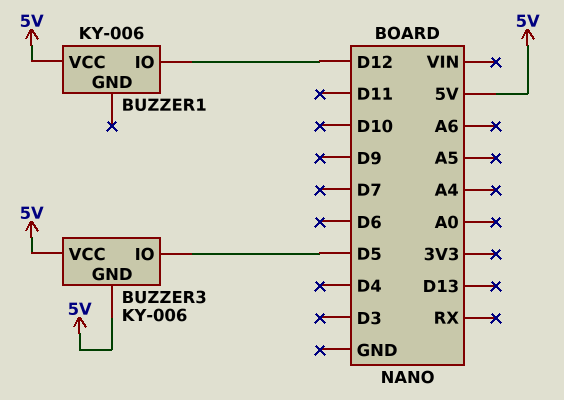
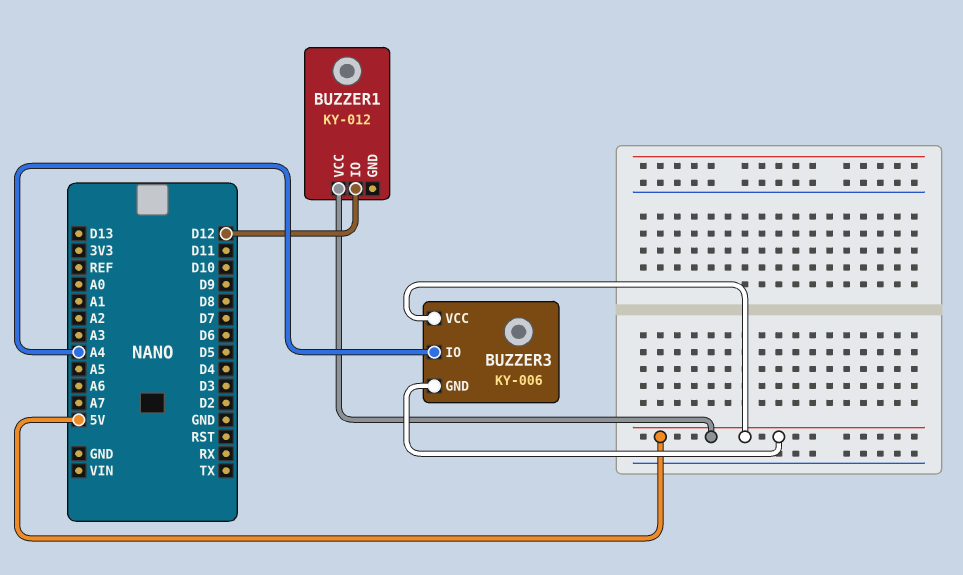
BUZZER1: KY-006 -> KY-012
BUZZER3 pin IO: D5 -> A4

